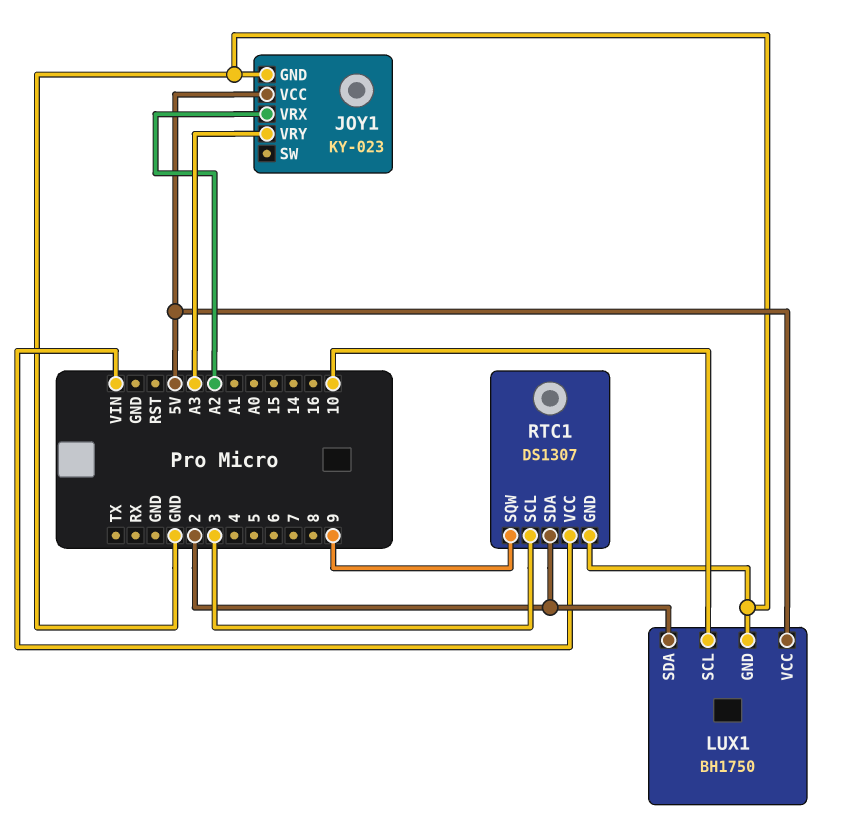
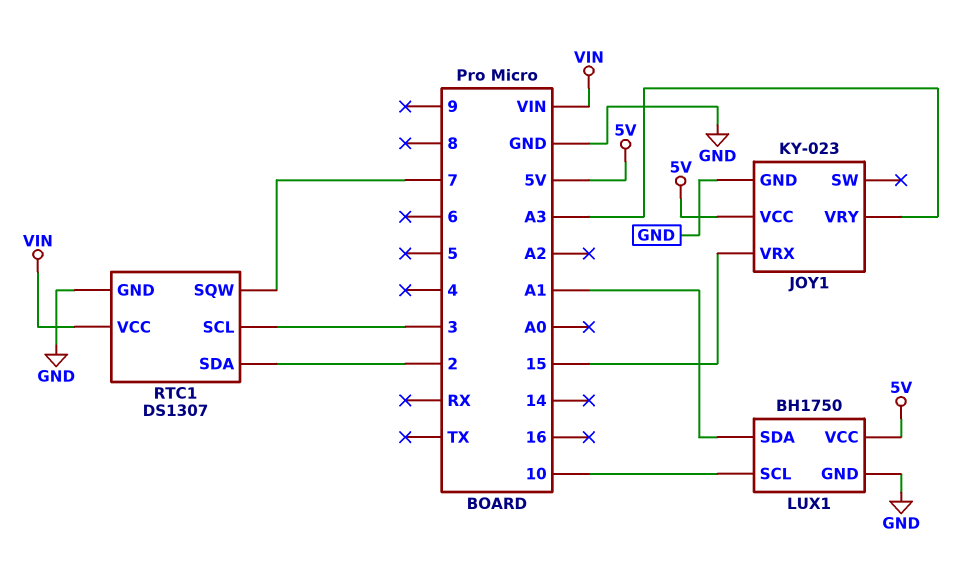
JOY1 pin VRX: A2 -> 15
LUX1 pin SDA: 2 -> A1
RTC1 pin SQW: 9 -> 7

